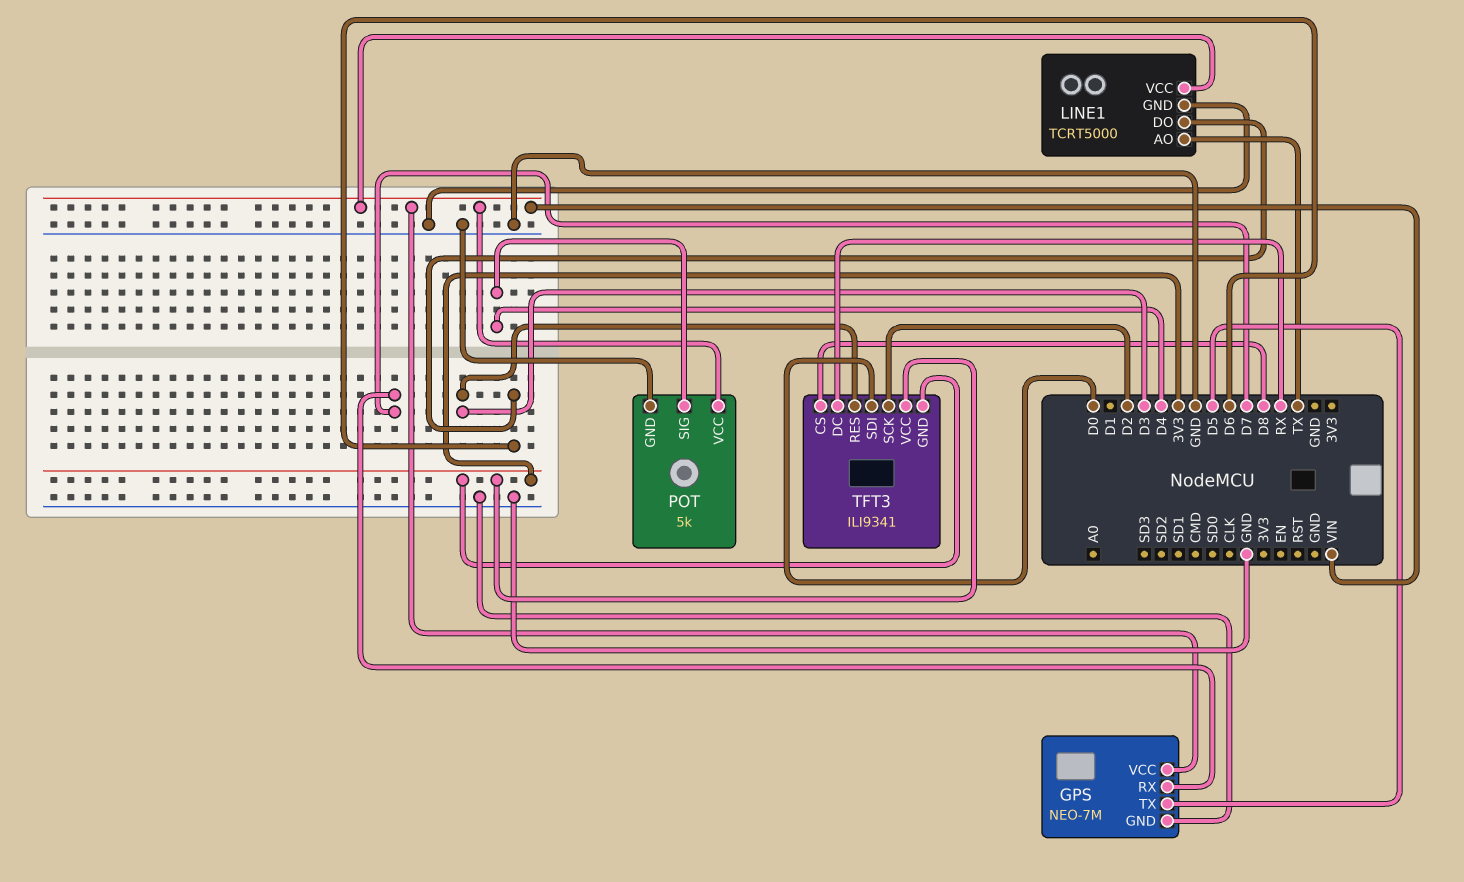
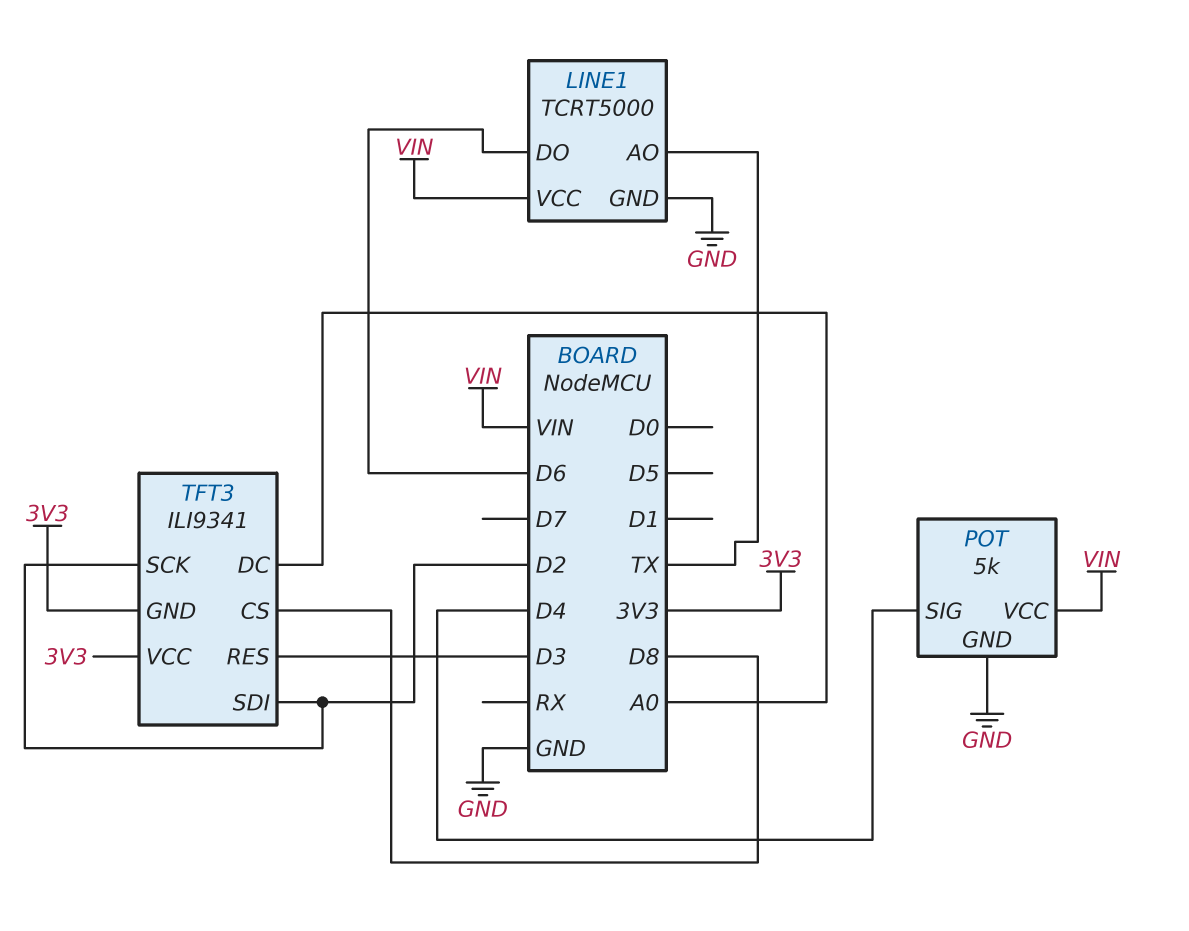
GPS: NEO-7M -> none
GPS pin GND: GND -> none
GPS pin RX: D7 -> none
GPS pin TX: D5 -> none
GPS pin VCC: VIN -> none
TFT3 pin DC: RX -> A0
TFT3 pin SDI: D0 -> D2

